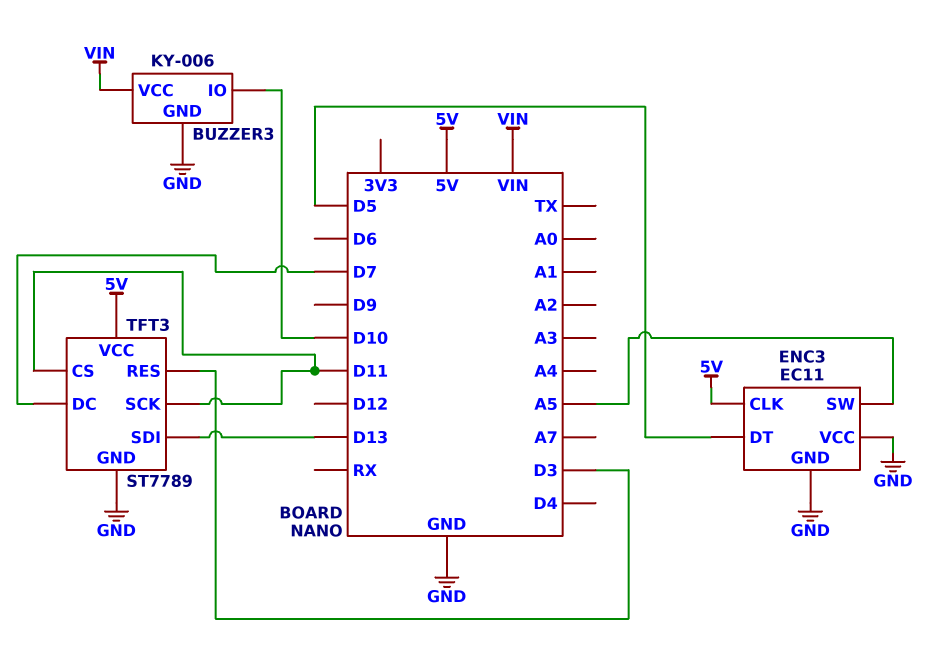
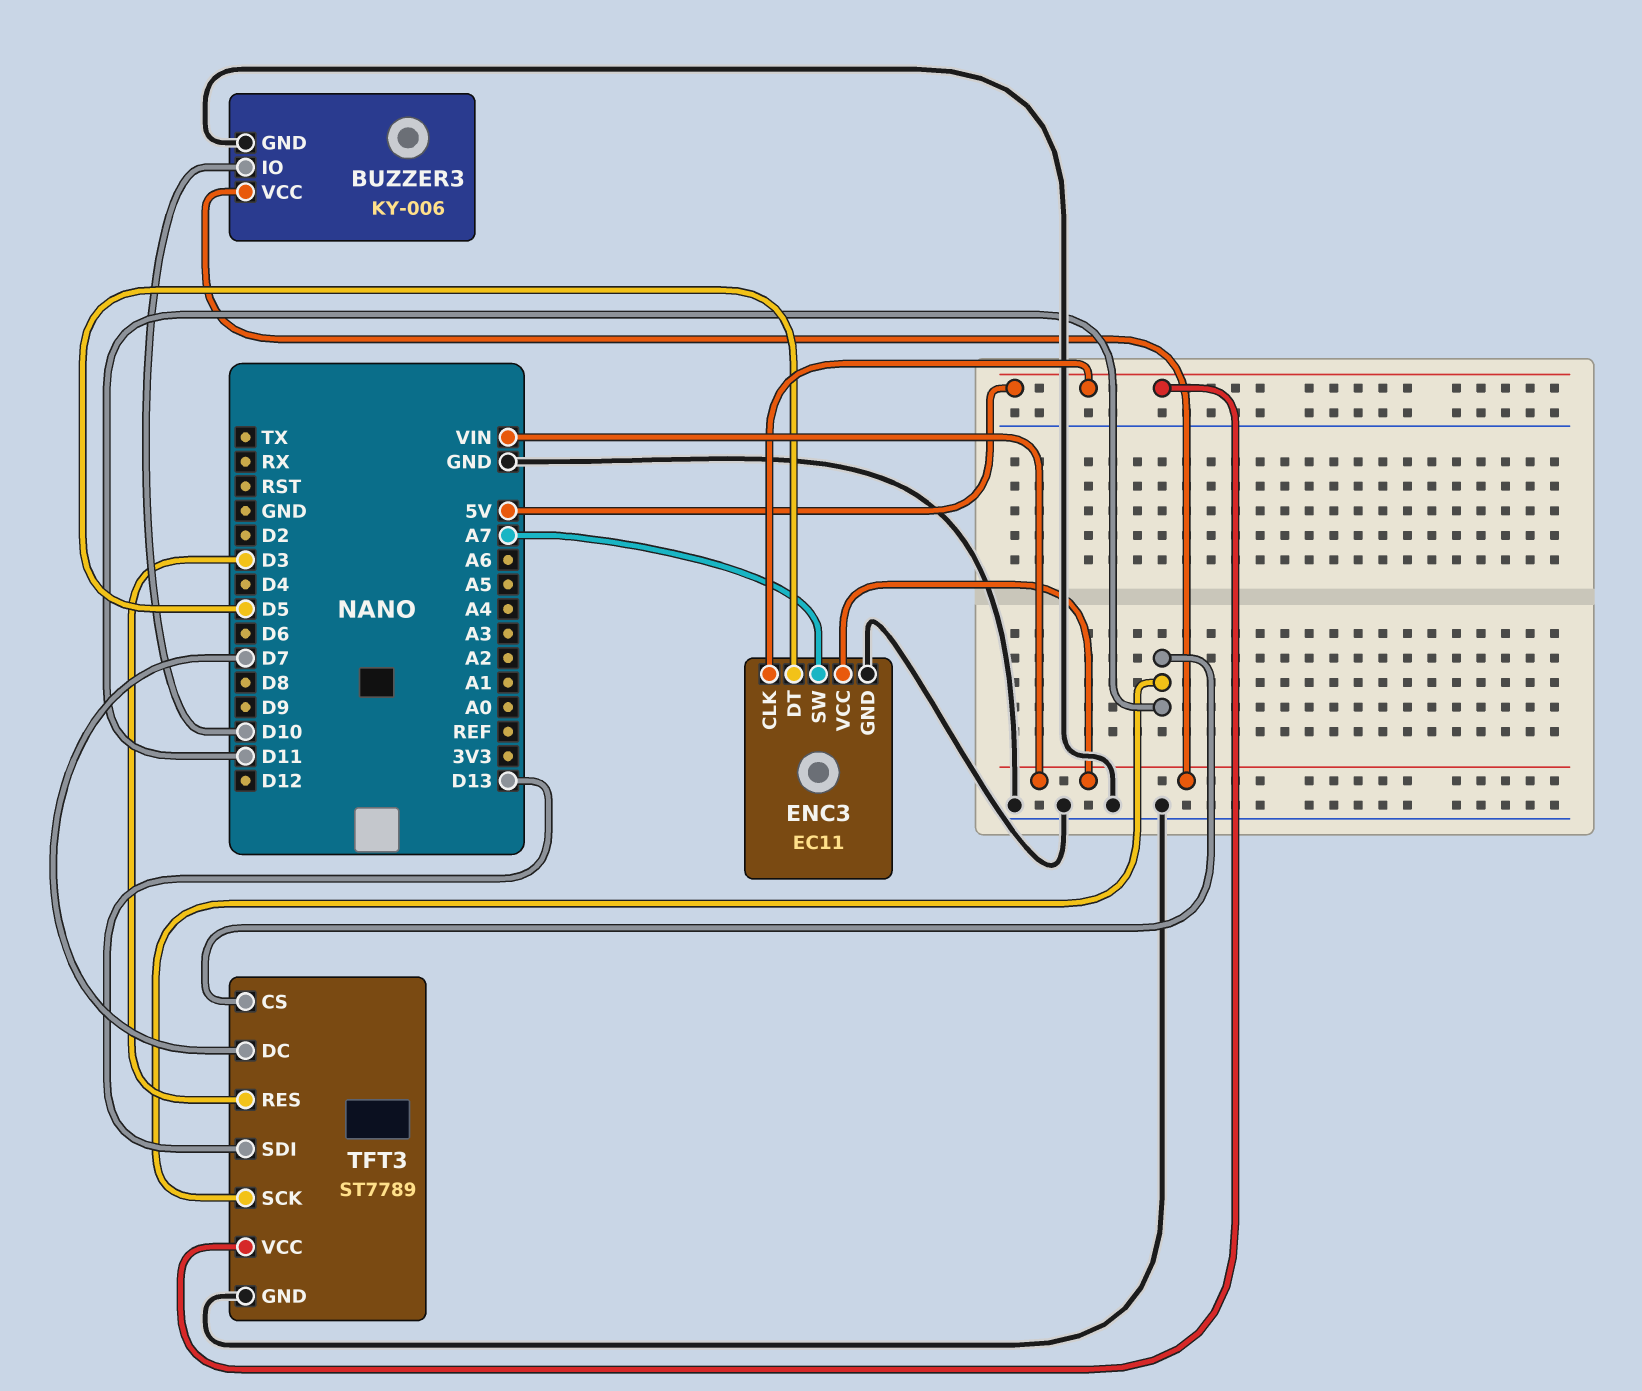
ENC3 pin SW: A5 -> A7
ENC3 pin VCC: GND -> VIN

